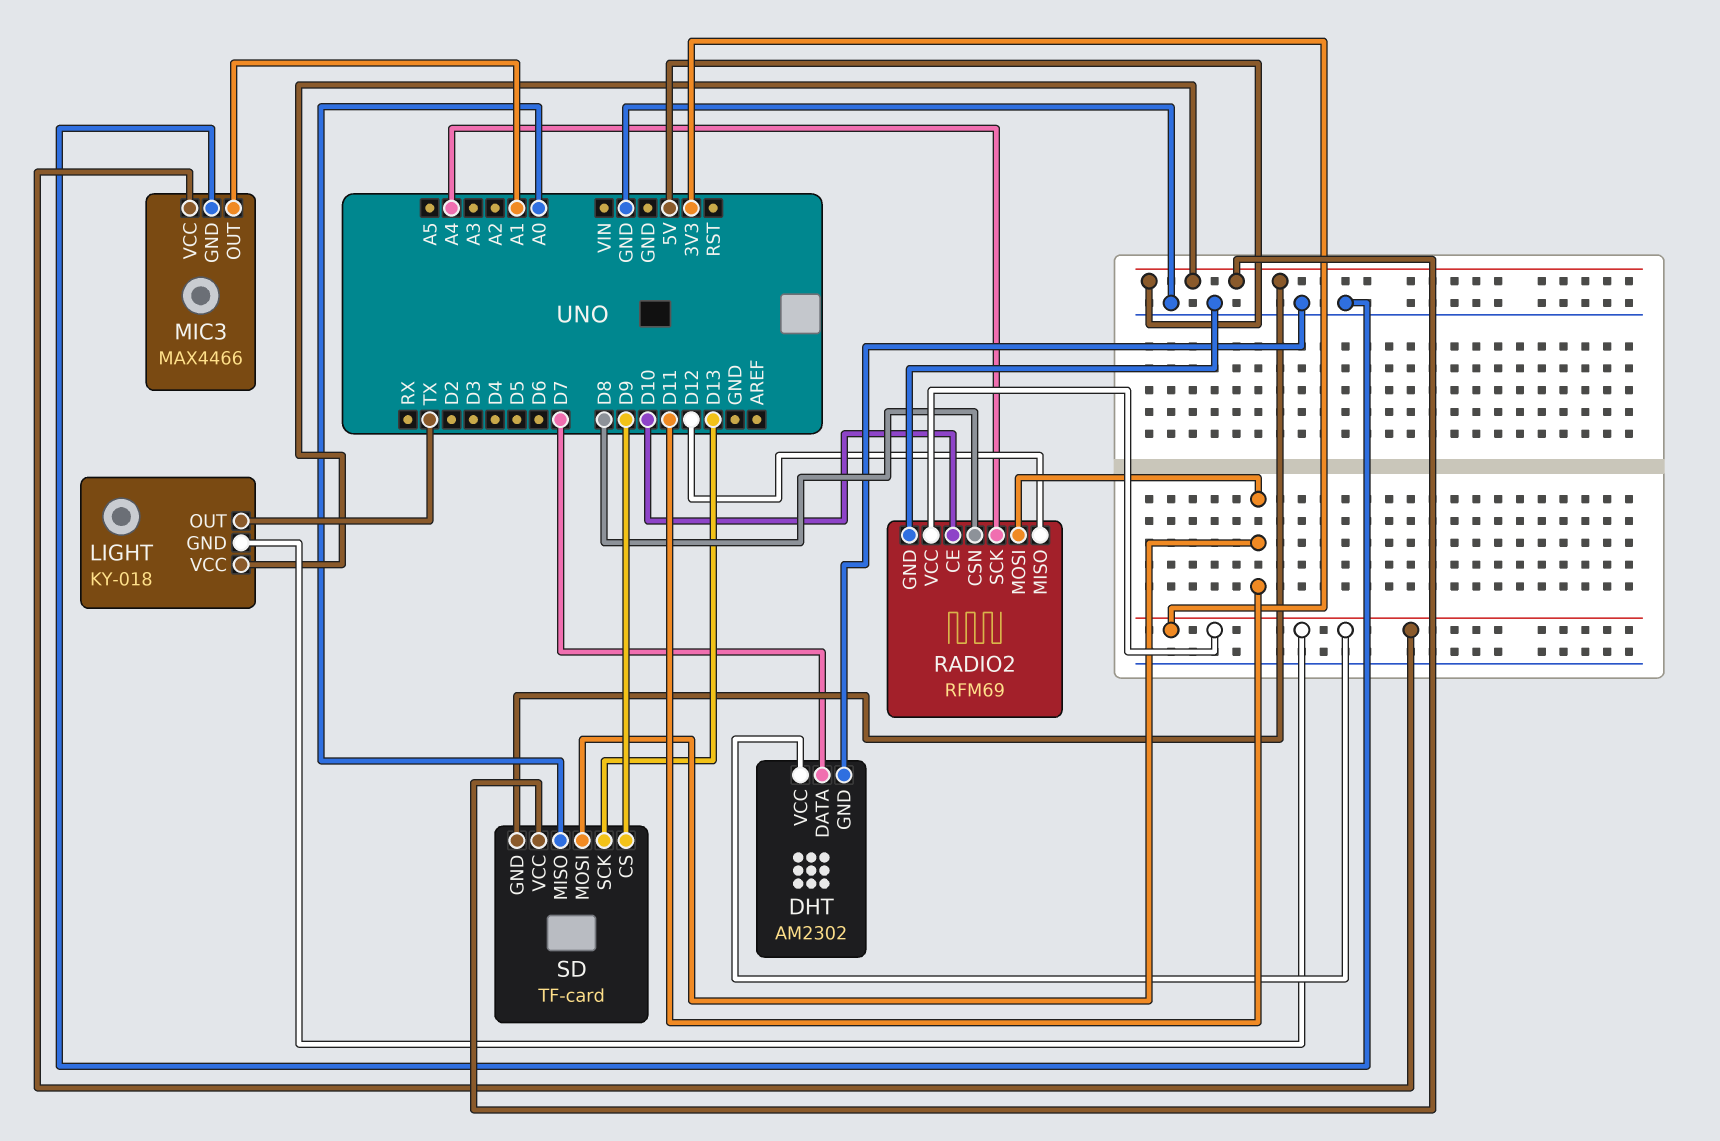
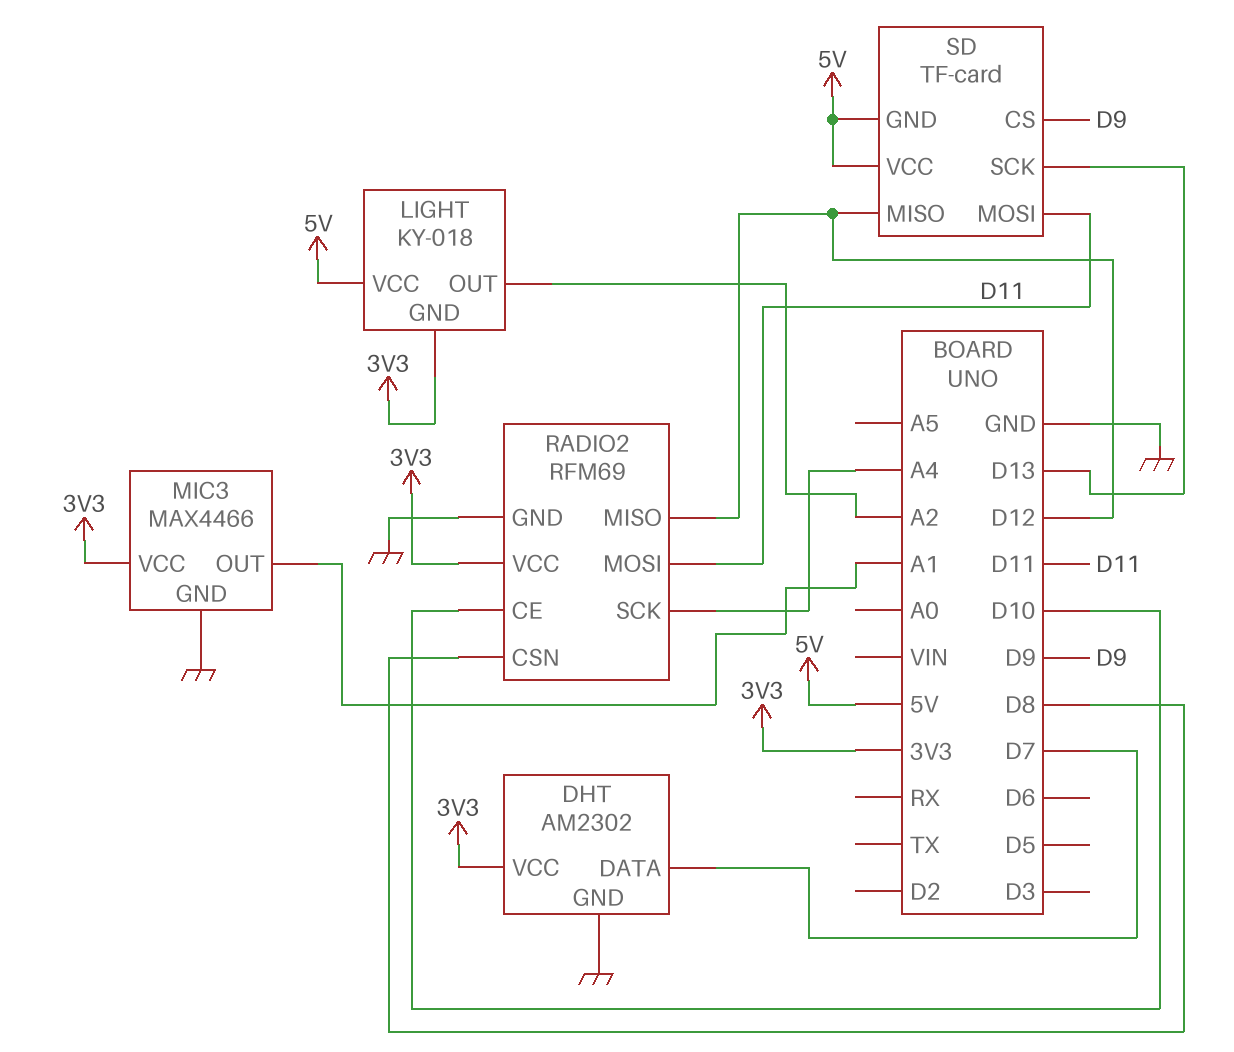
LIGHT pin OUT: TX -> A2
SD pin MISO: A0 -> D12

